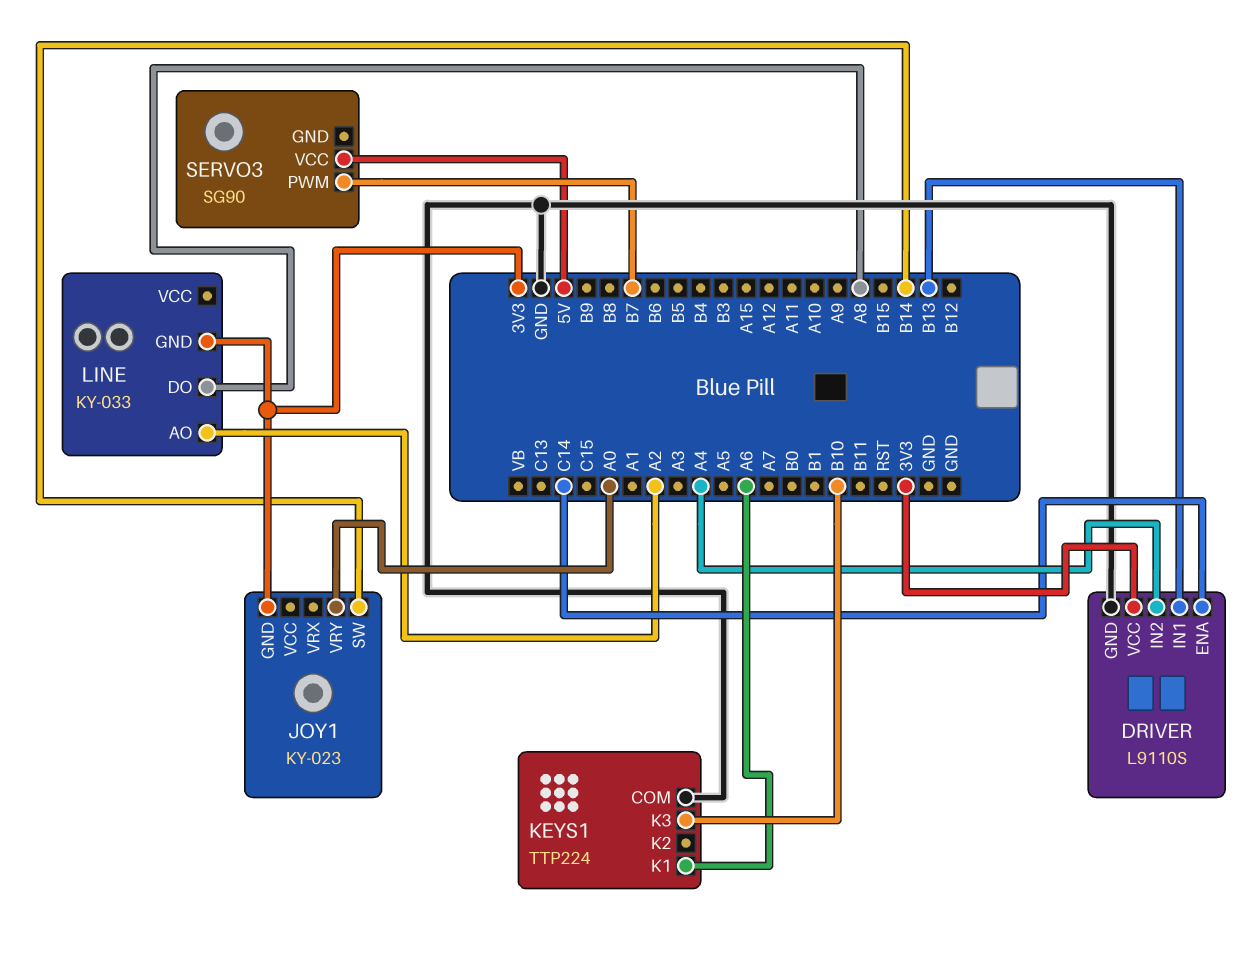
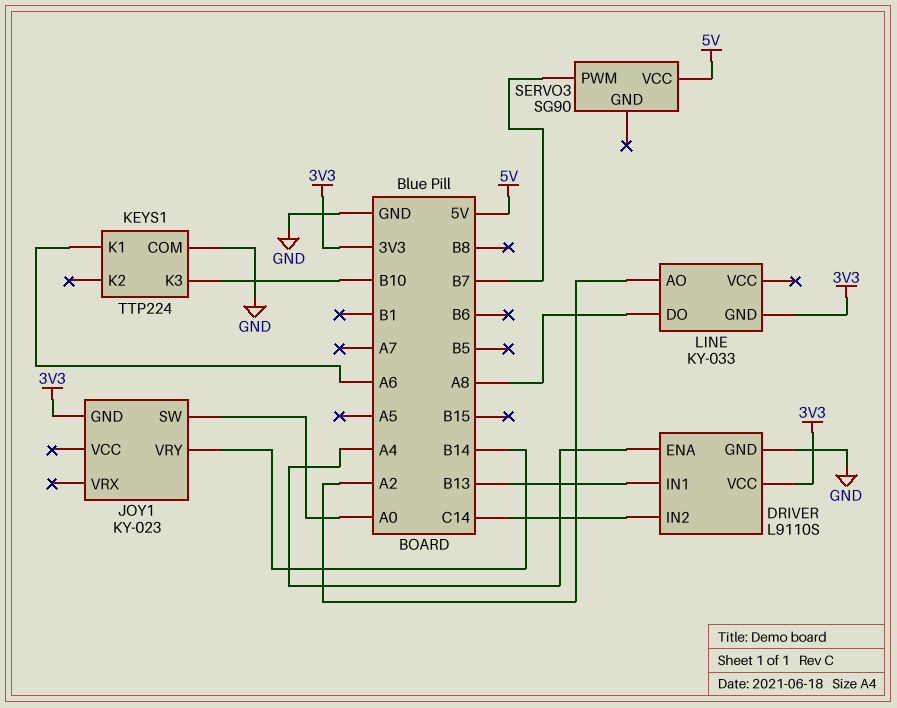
DRIVER pin ENA: C14 -> A4
DRIVER pin IN2: A4 -> C14
JOY1 pin SW: B14 -> A0
JOY1 pin VRY: A0 -> B14

